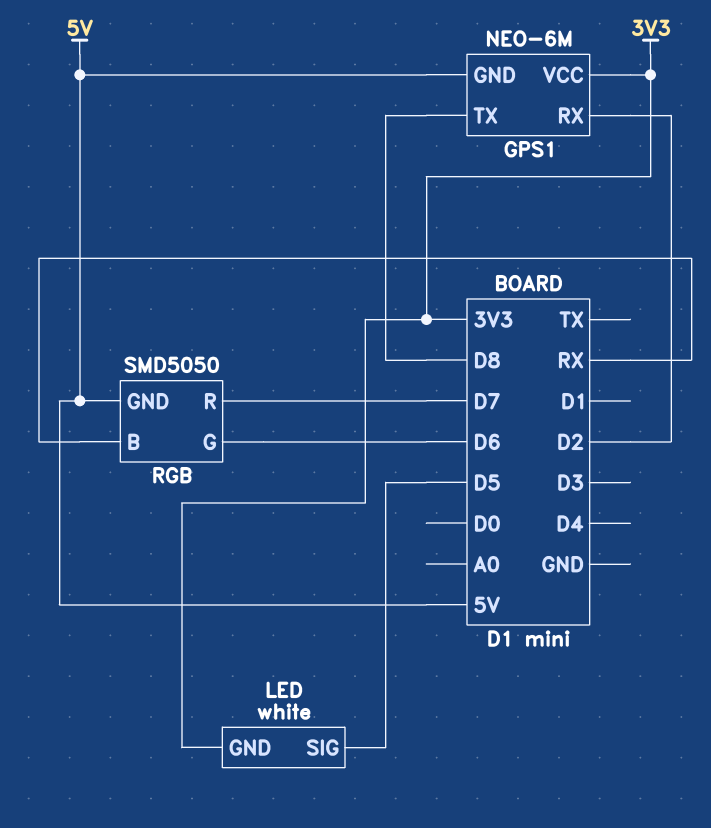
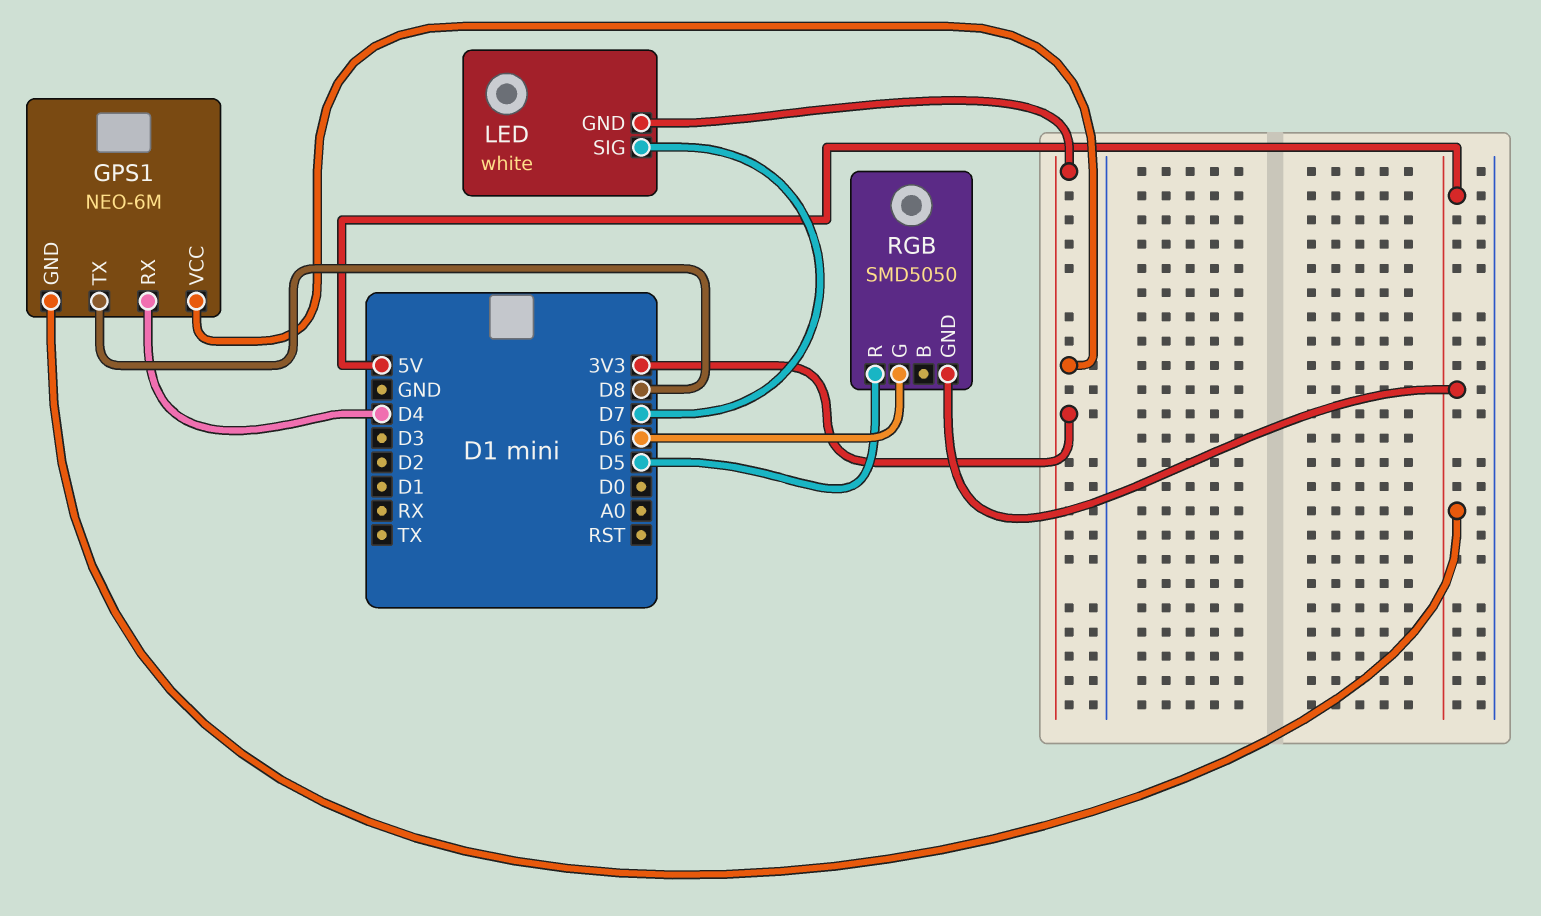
GPS1 pin RX: D2 -> D4
LED pin SIG: D5 -> D7
RGB pin B: RX -> none
RGB pin R: D7 -> D5

